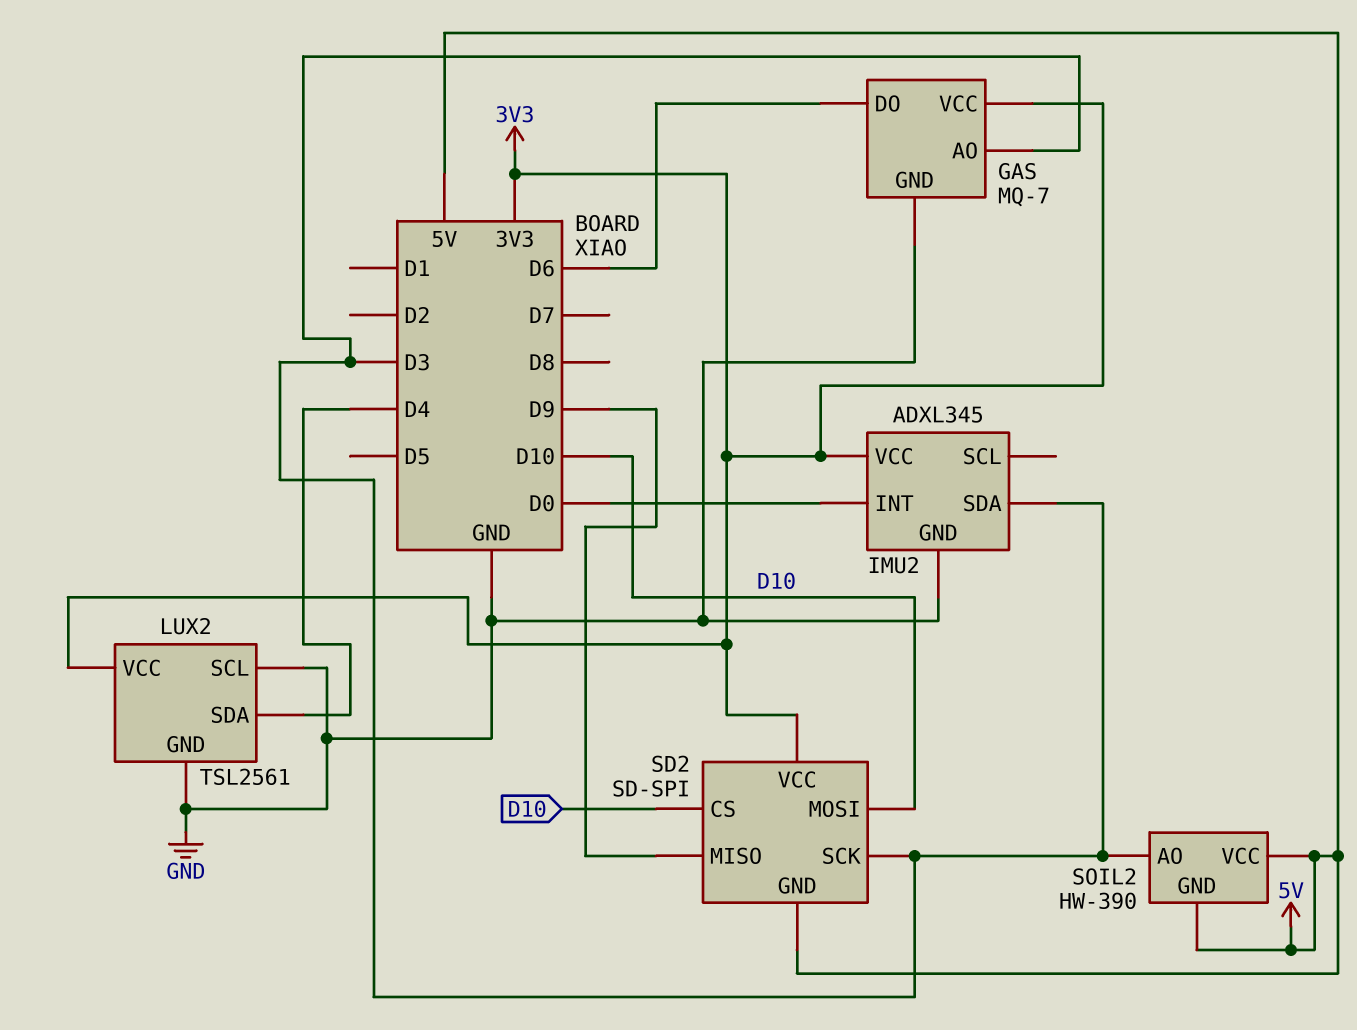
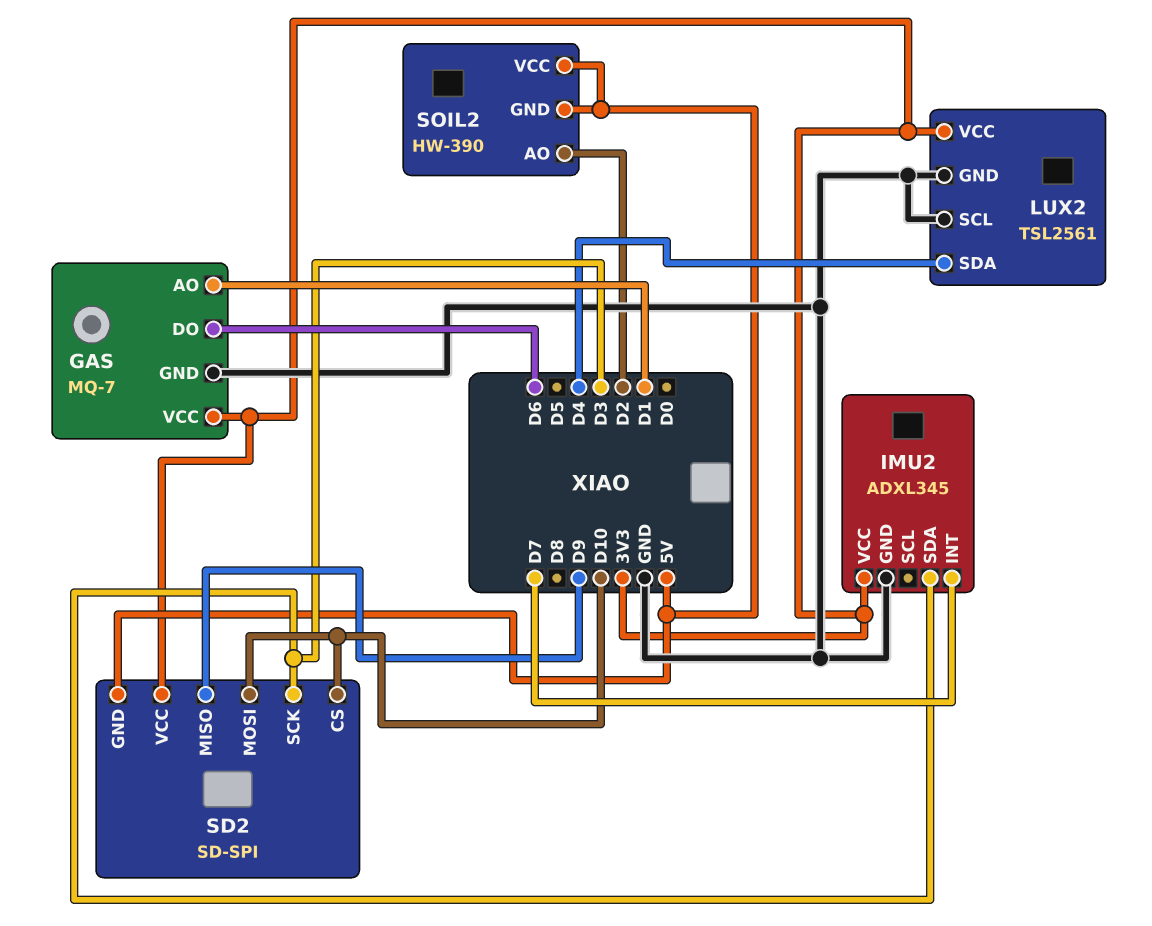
GAS pin AO: D3 -> D1
IMU2 pin INT: D0 -> D7
SOIL2 pin AO: D3 -> D2

